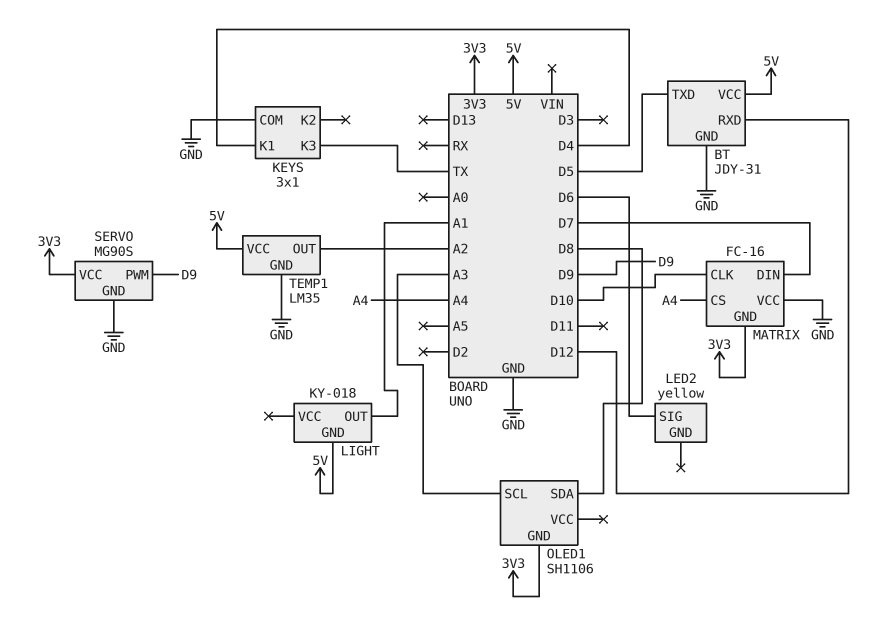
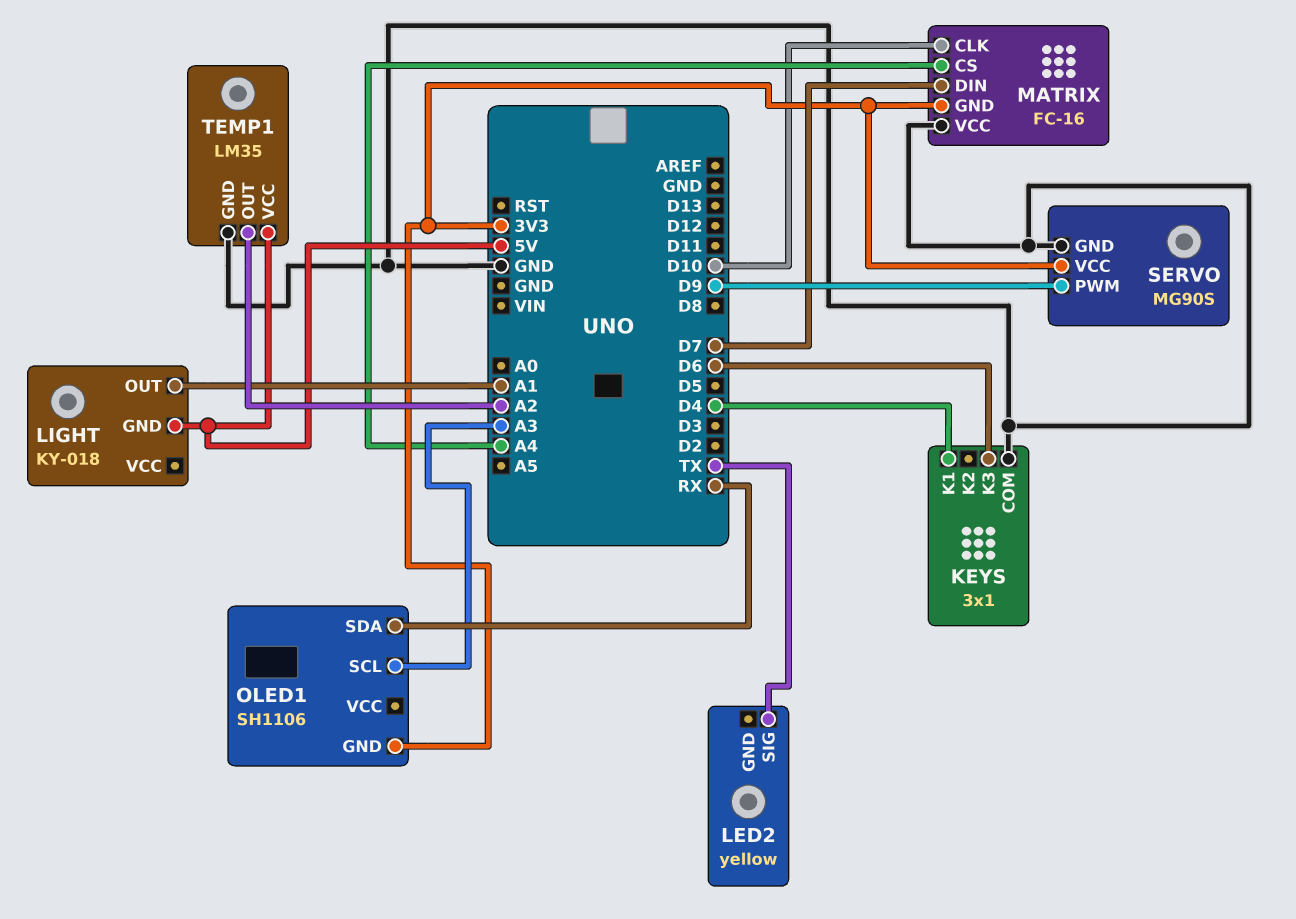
BT: JDY-31 -> none
BT pin GND: GND -> none
BT pin RXD: D12 -> none
BT pin TXD: D5 -> none
BT pin VCC: 5V -> none
KEYS pin K3: TX -> D6
LED2 pin SIG: D6 -> TX
OLED1 pin SDA: D8 -> RX

